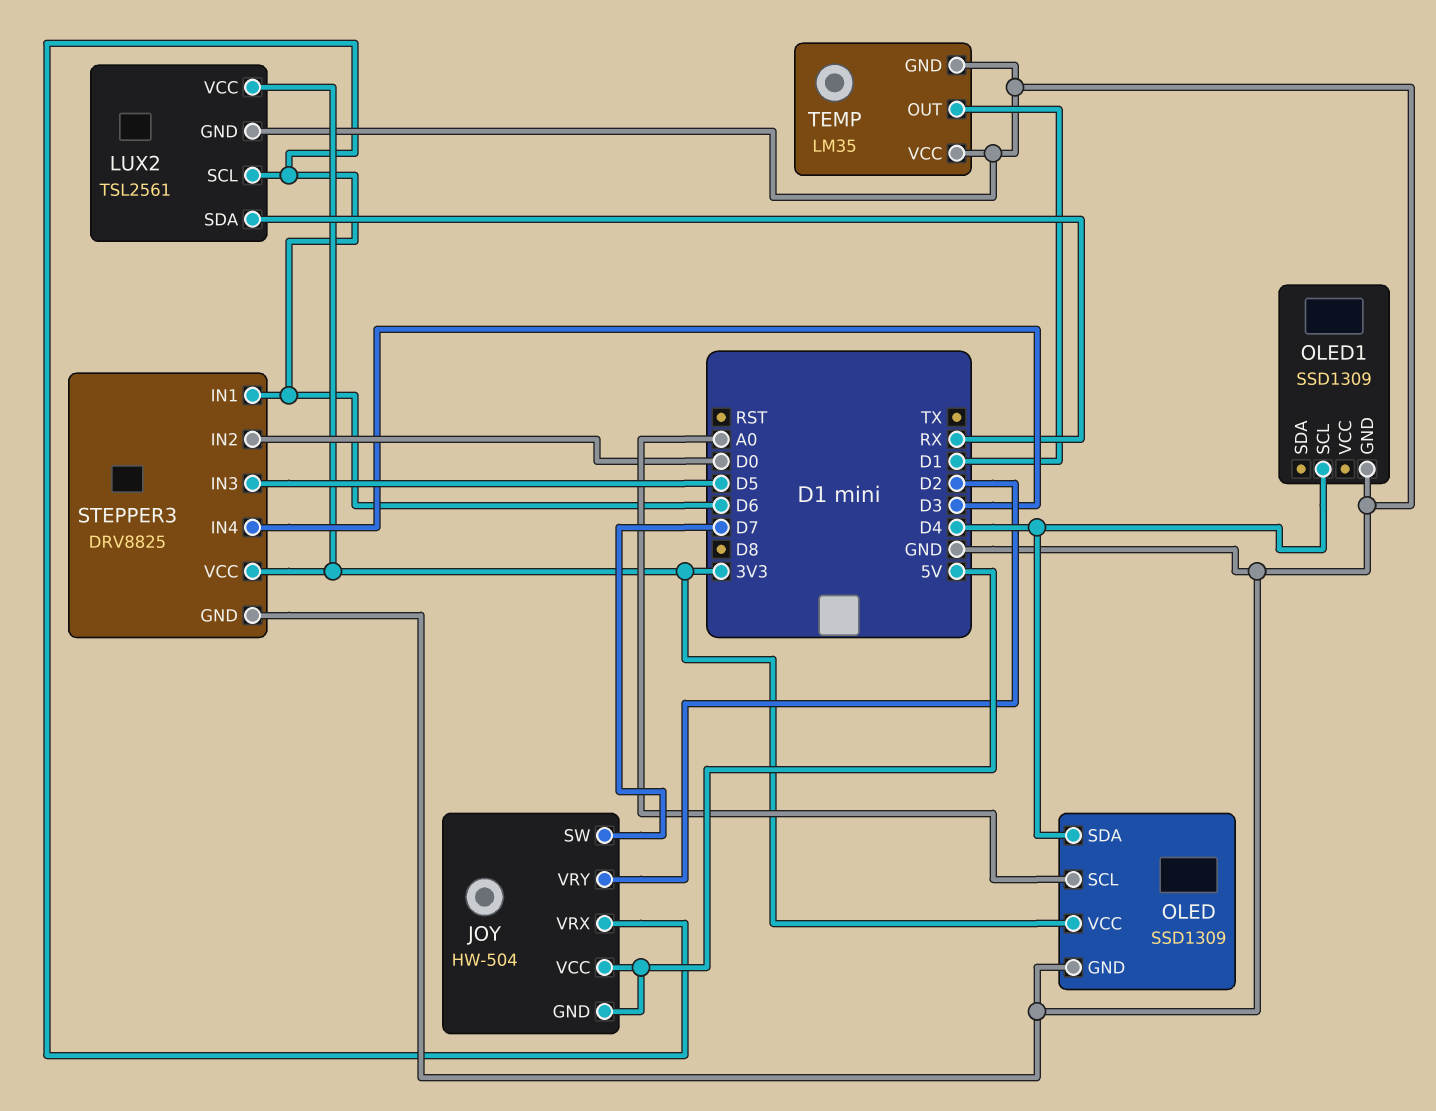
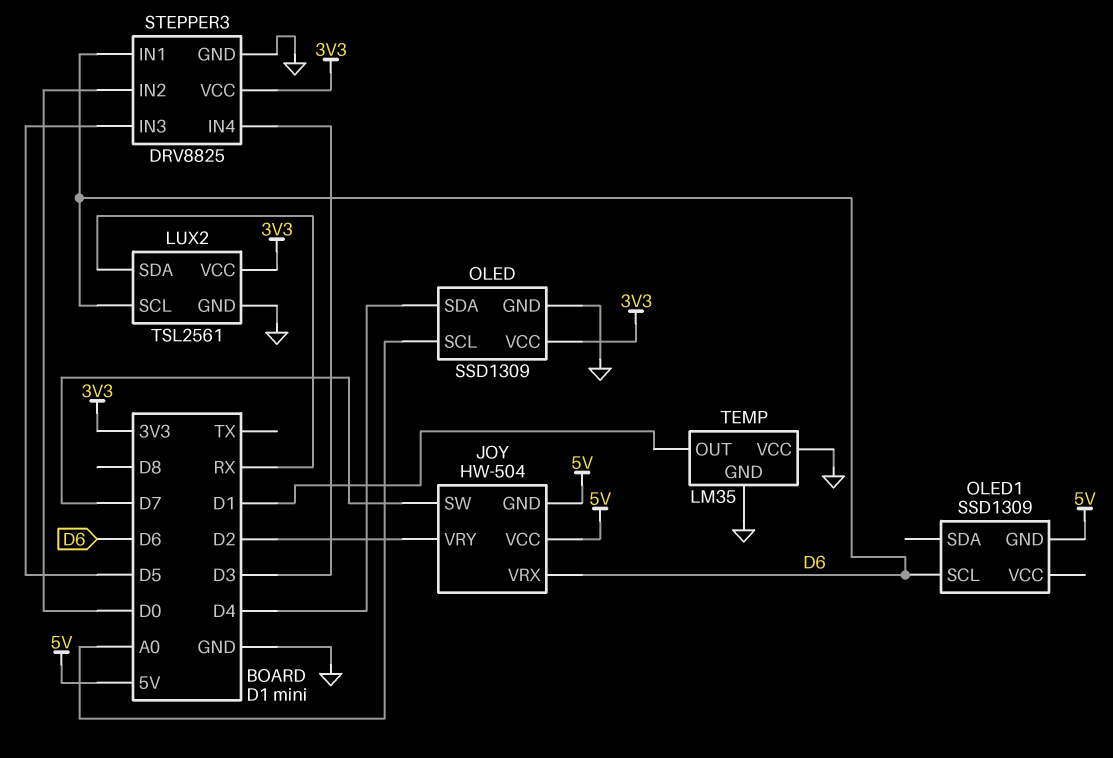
OLED1 pin GND: GND -> 5V
OLED1 pin SCL: D4 -> D6

